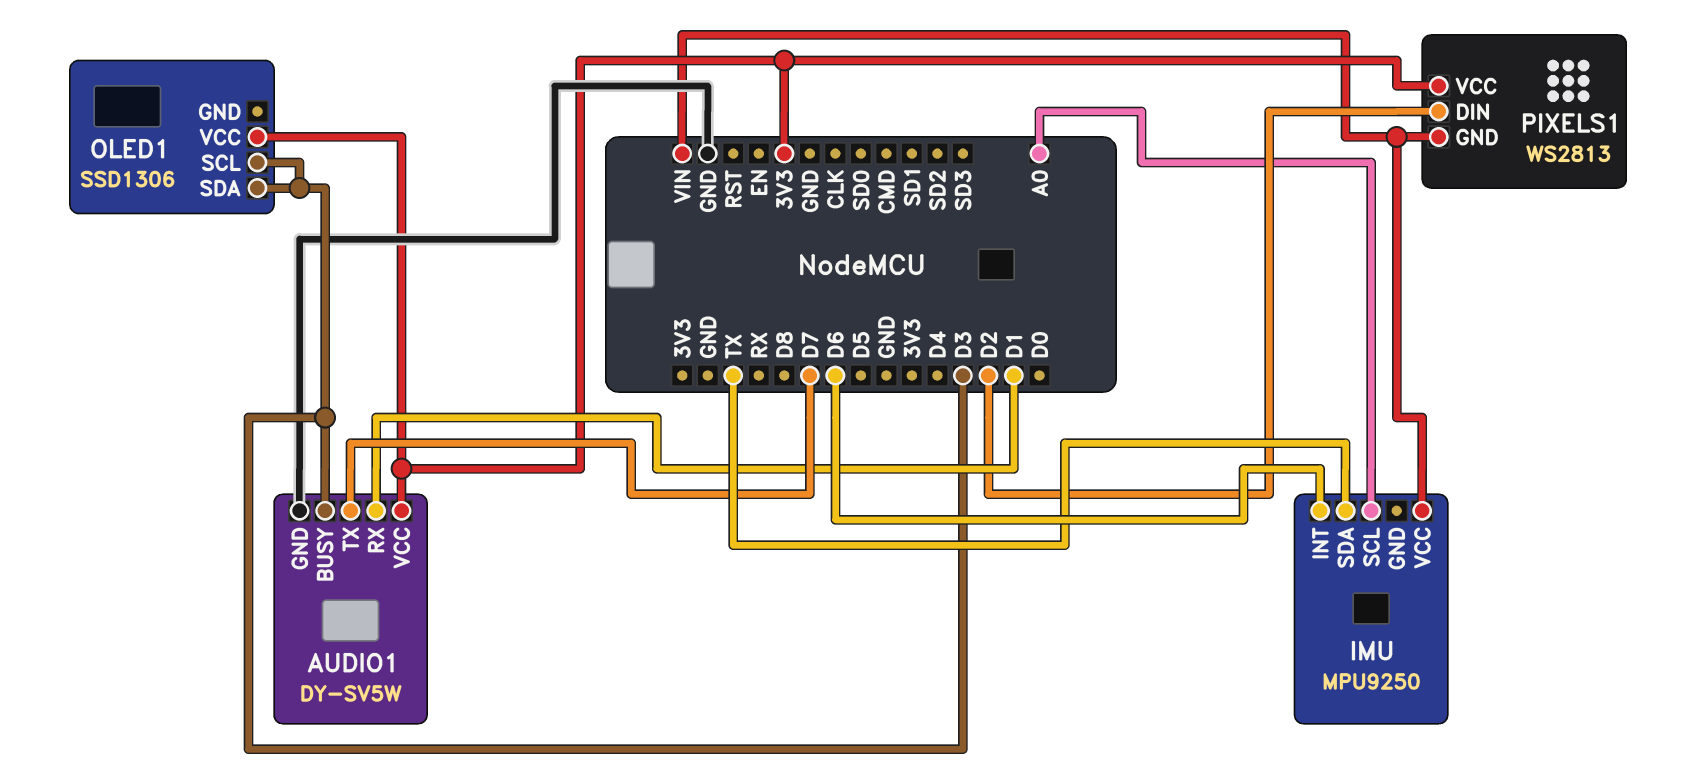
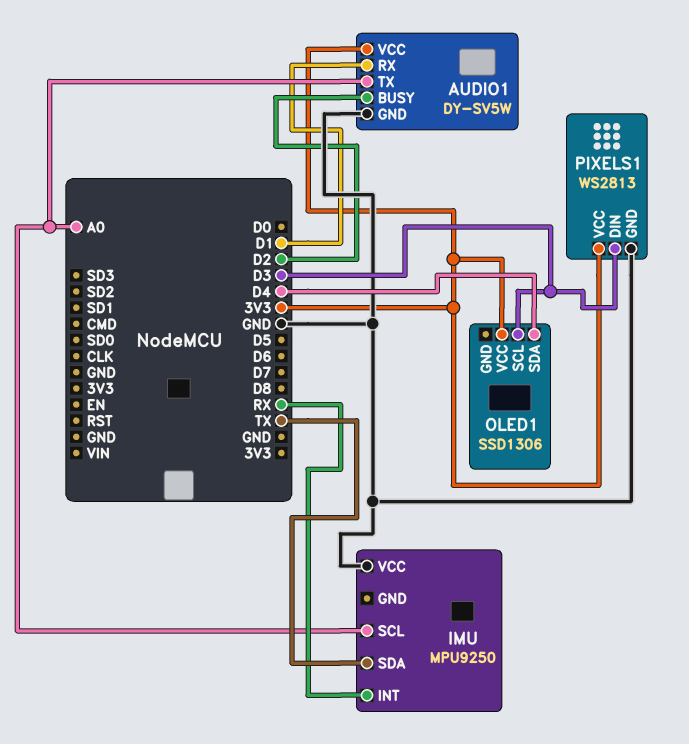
AUDIO1 pin BUSY: D3 -> D2
AUDIO1 pin TX: D7 -> A0
IMU pin INT: D6 -> RX
IMU pin VCC: VIN -> GND
OLED1 pin SDA: D3 -> D4
PIXELS1 pin DIN: D2 -> D3
PIXELS1 pin GND: VIN -> GND

